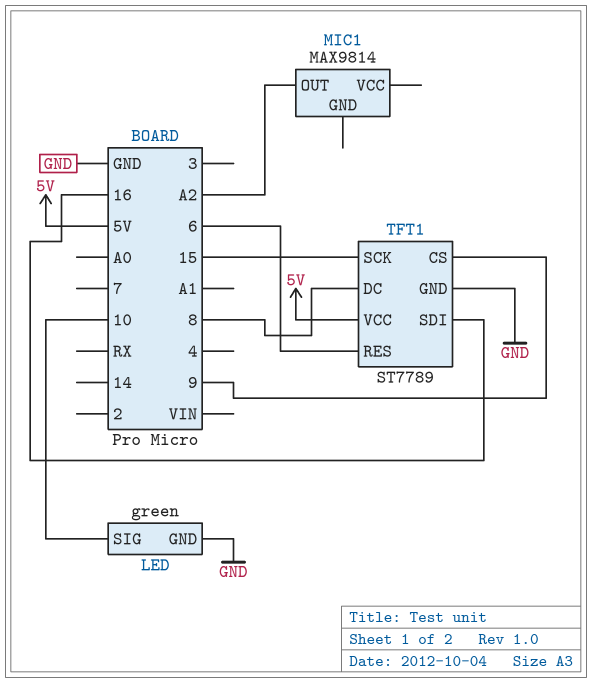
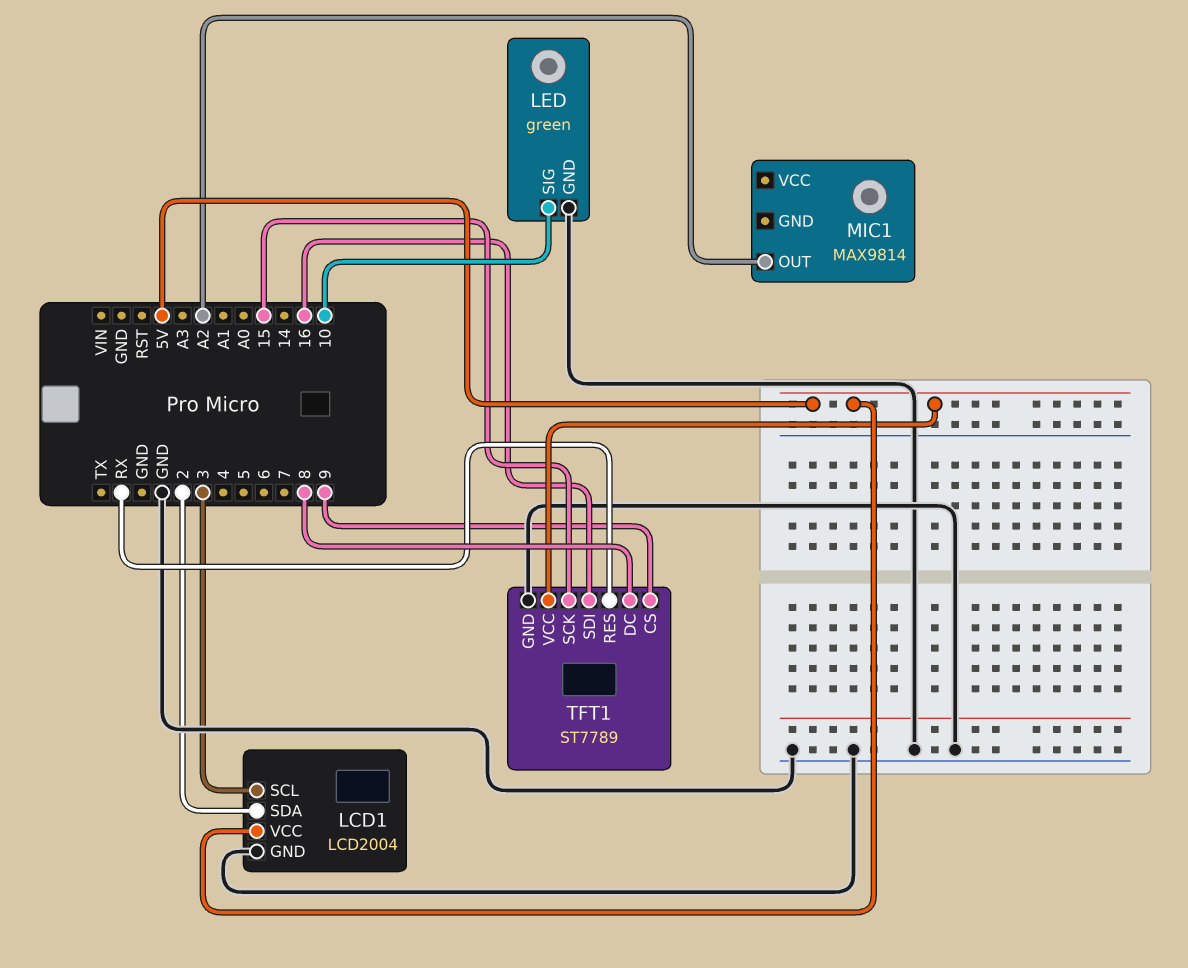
LCD1: none -> LCD2004
LCD1 pin GND: none -> GND
LCD1 pin SCL: none -> 3
LCD1 pin SDA: none -> 2
LCD1 pin VCC: none -> 5V
TFT1 pin RES: 6 -> RX

